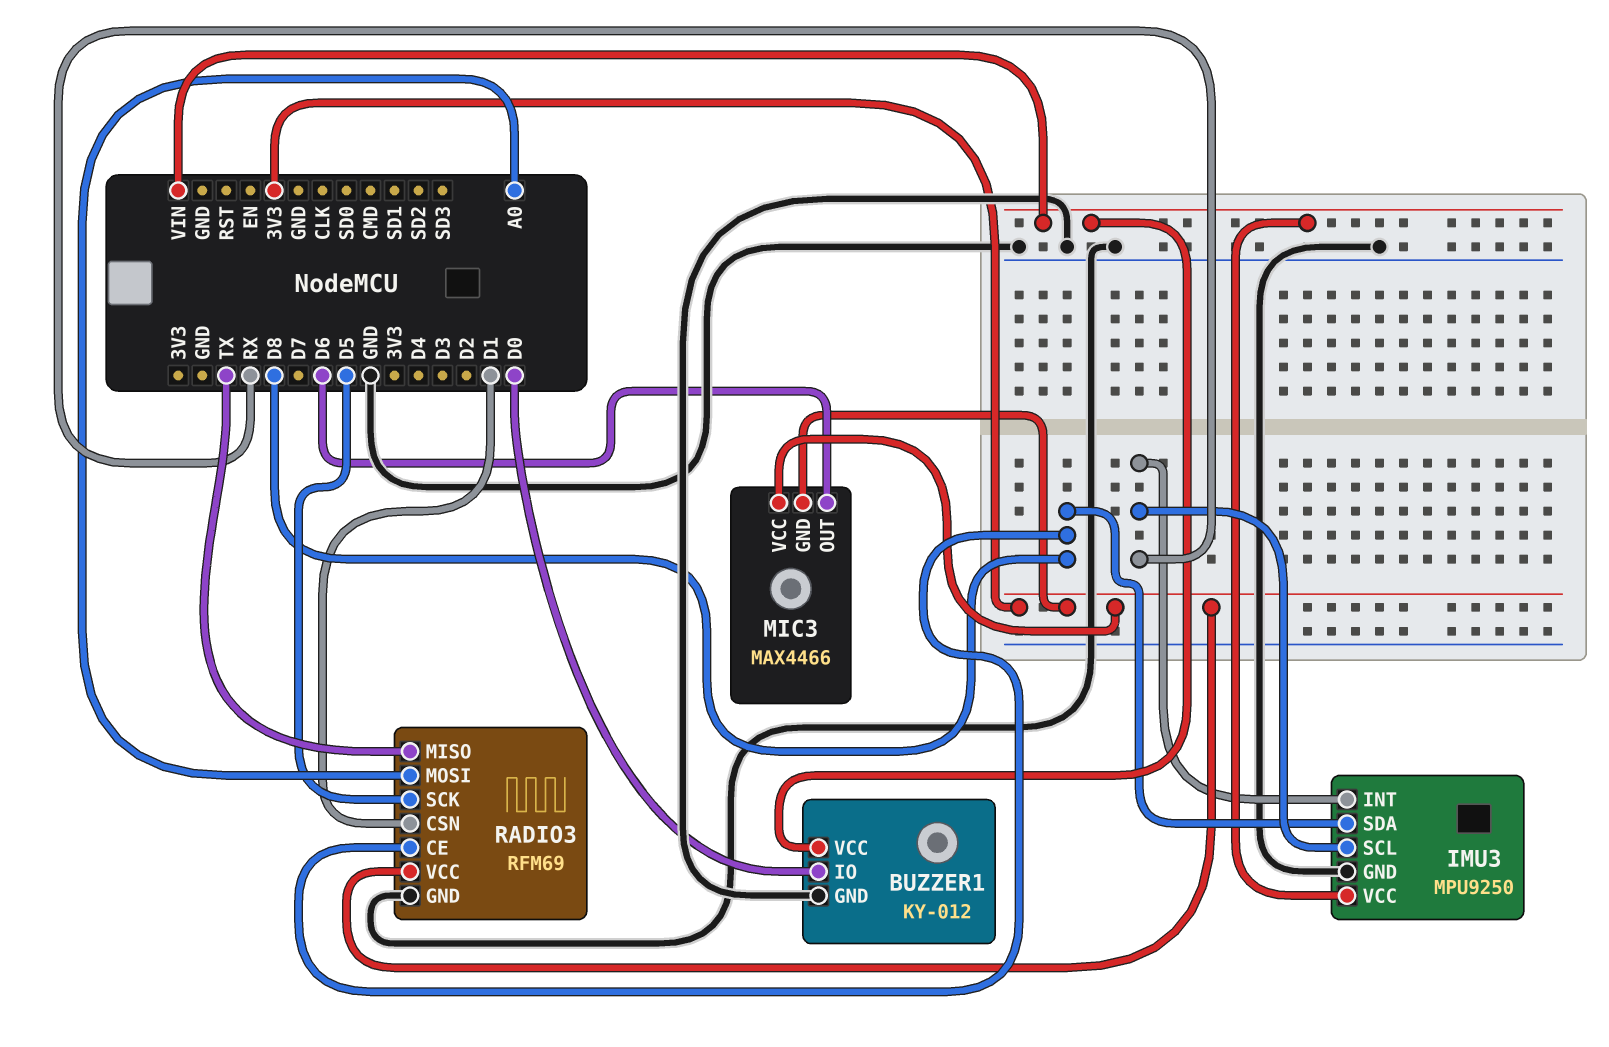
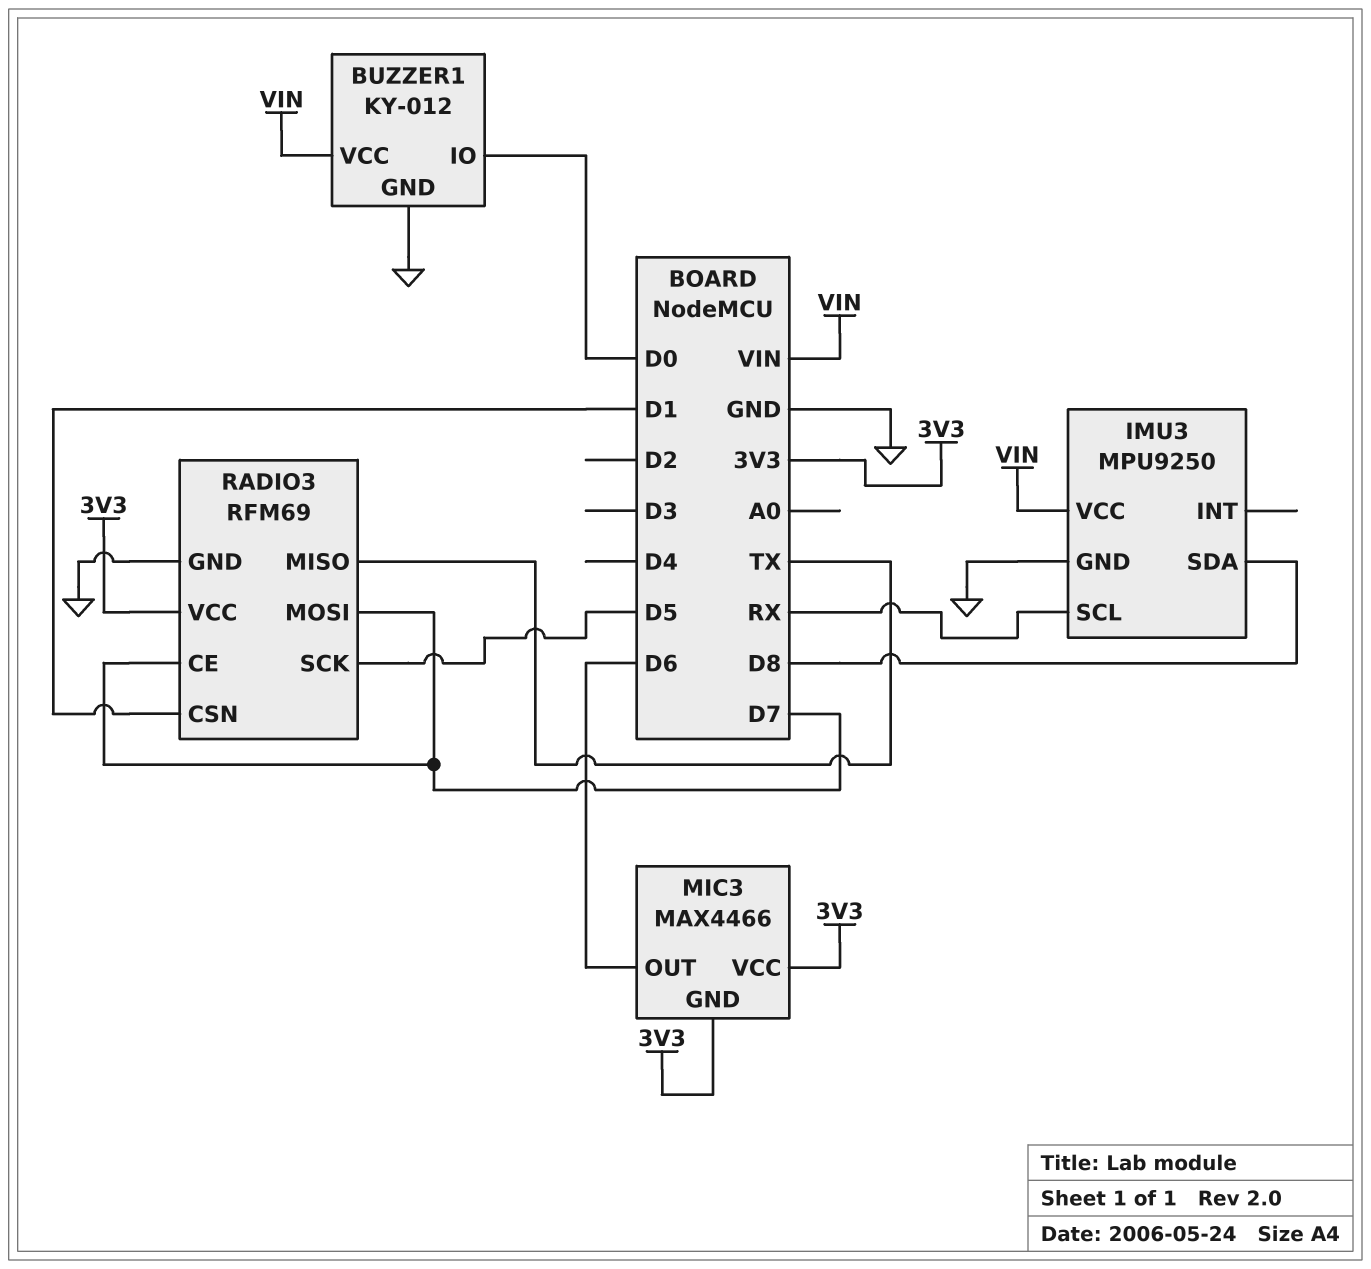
IMU3 pin INT: RX -> none
RADIO3 pin CE: D8 -> D7
RADIO3 pin MOSI: A0 -> D7

